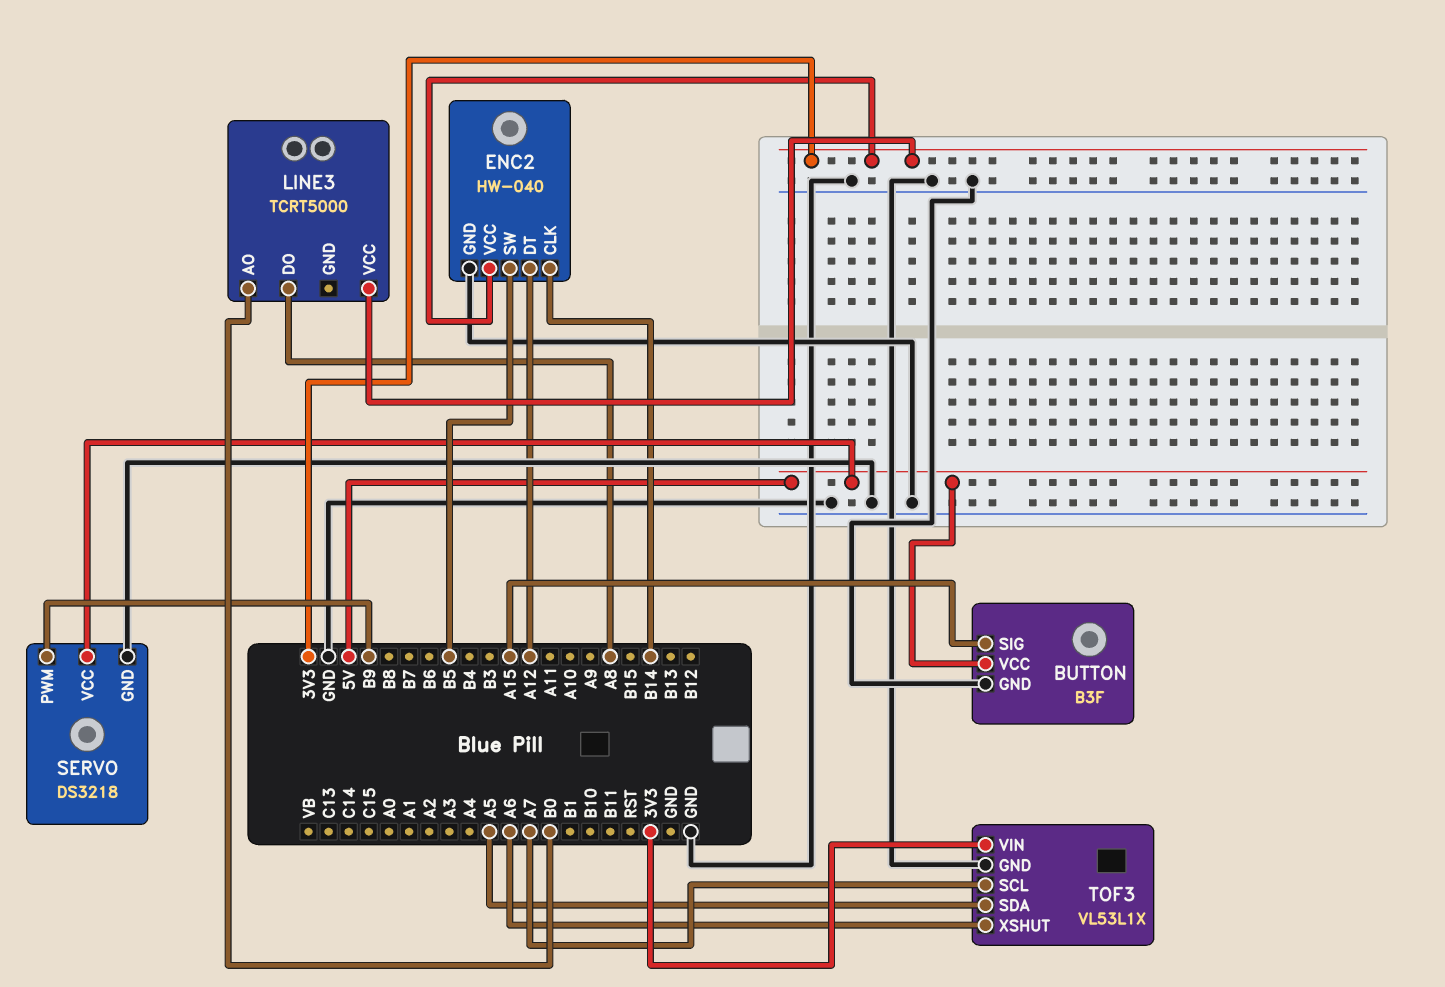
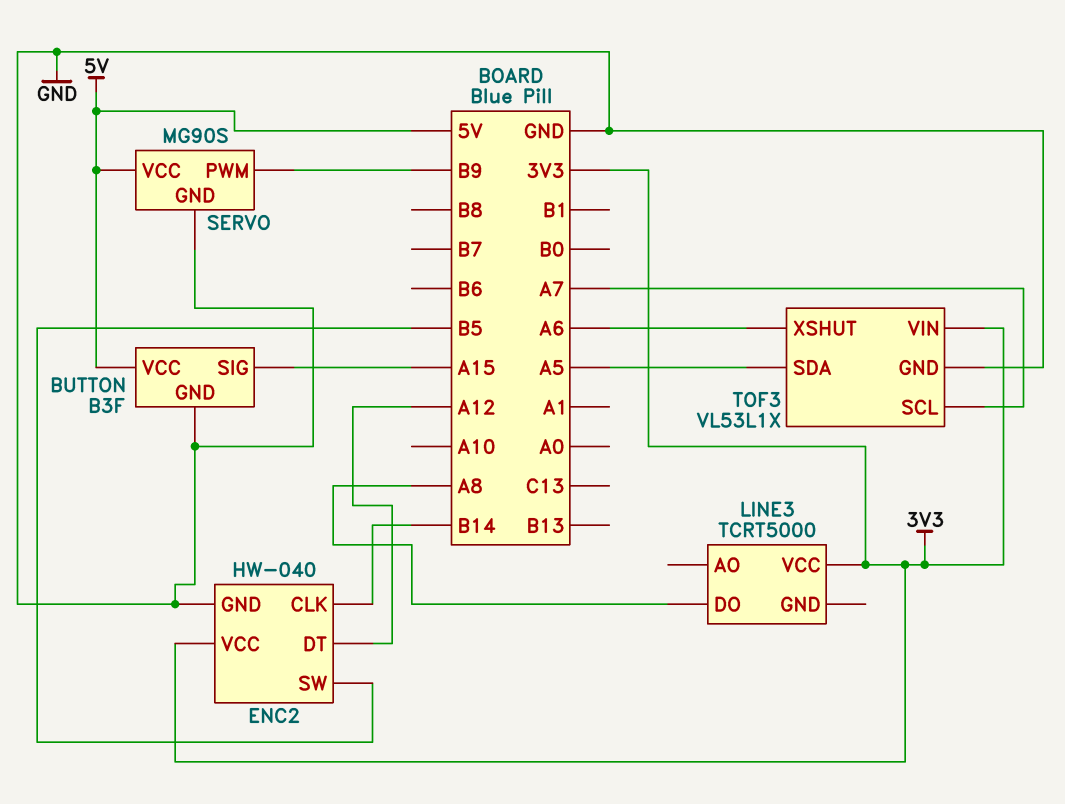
LINE3 pin AO: B0 -> none
SERVO: DS3218 -> MG90S

